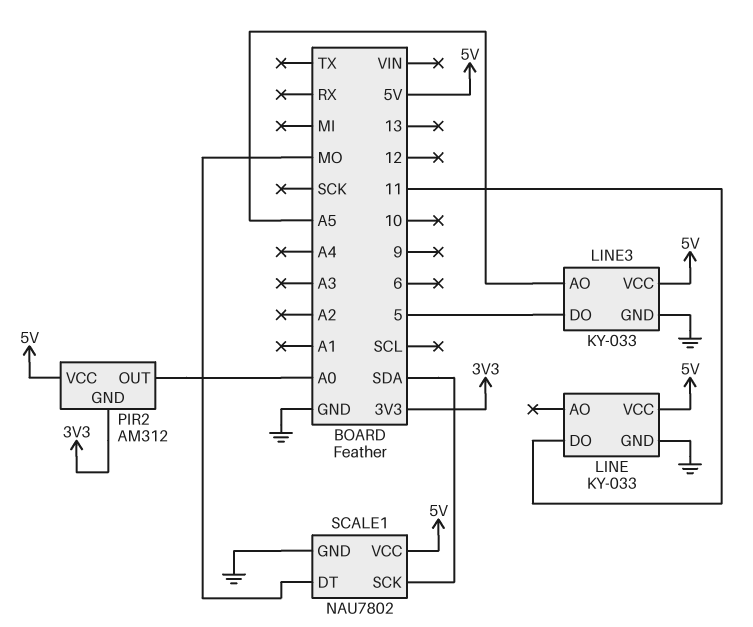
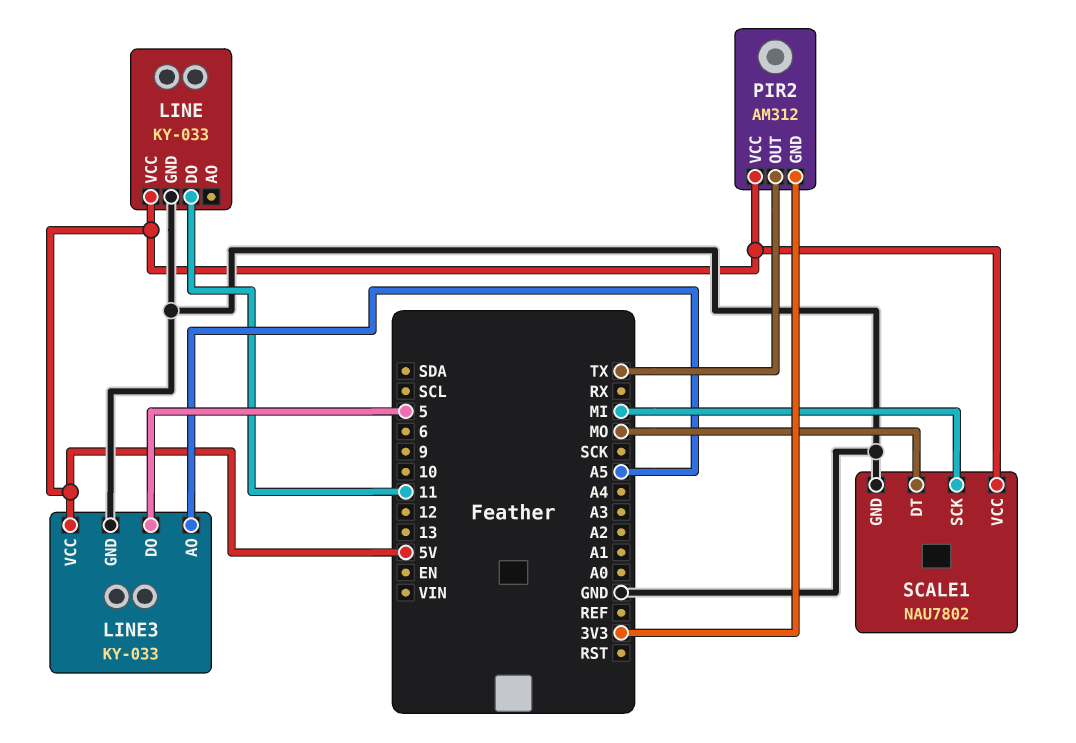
PIR2 pin OUT: A0 -> TX
SCALE1 pin SCK: SDA -> MI

